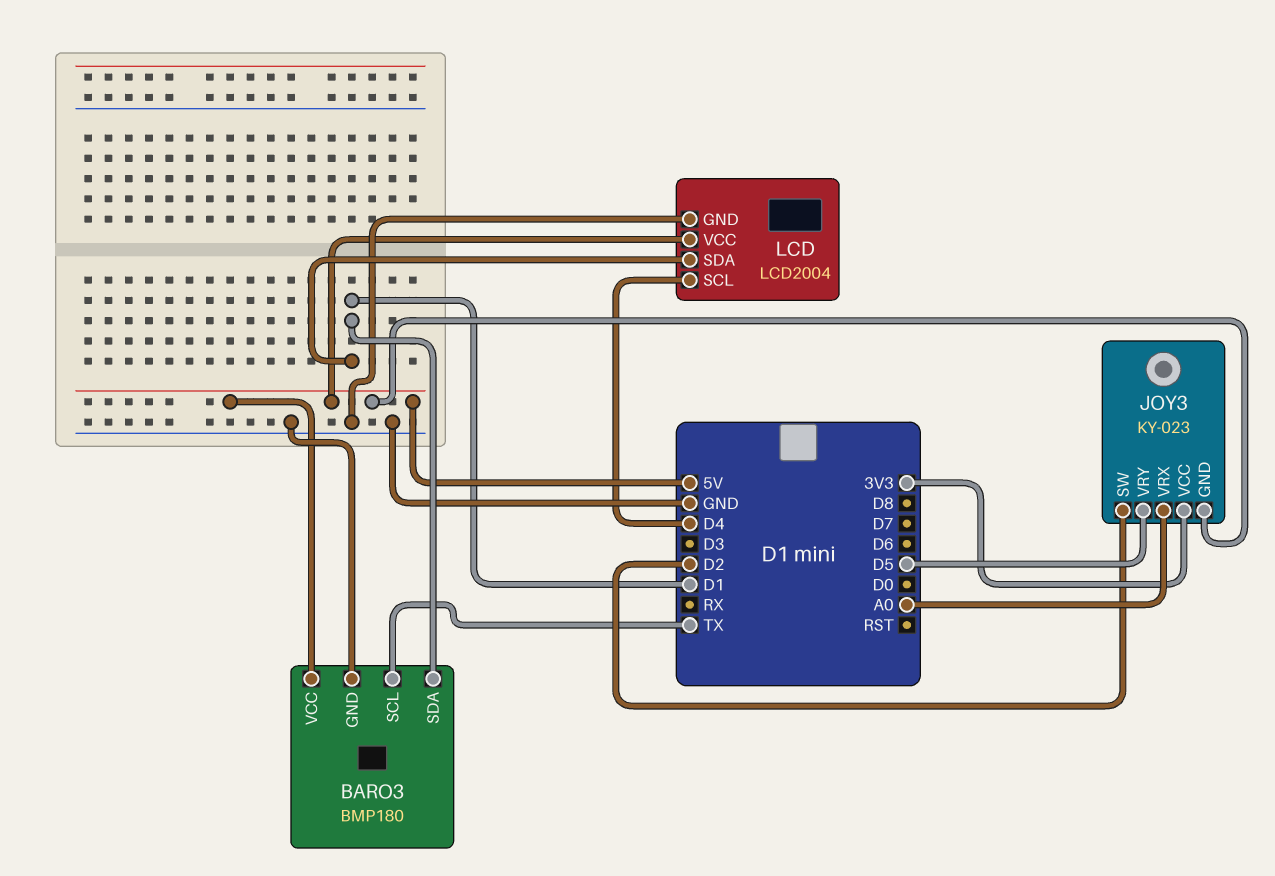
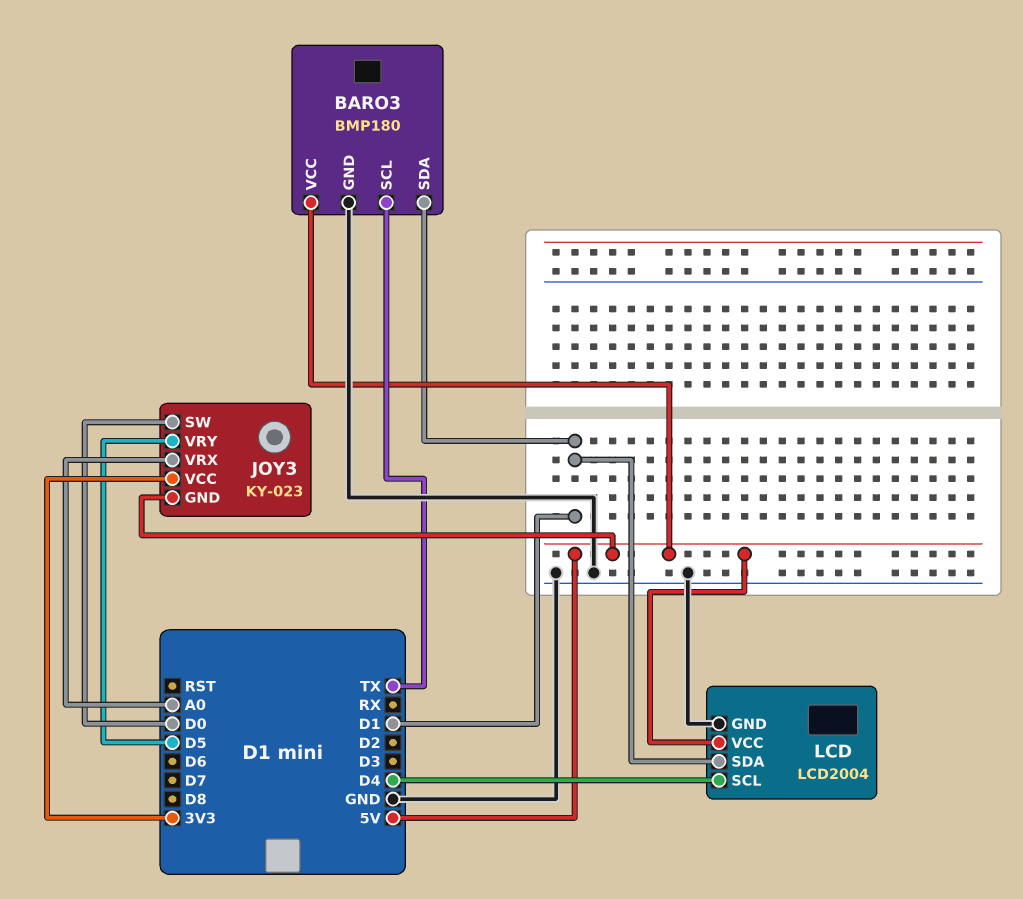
JOY3 pin SW: D2 -> D0

